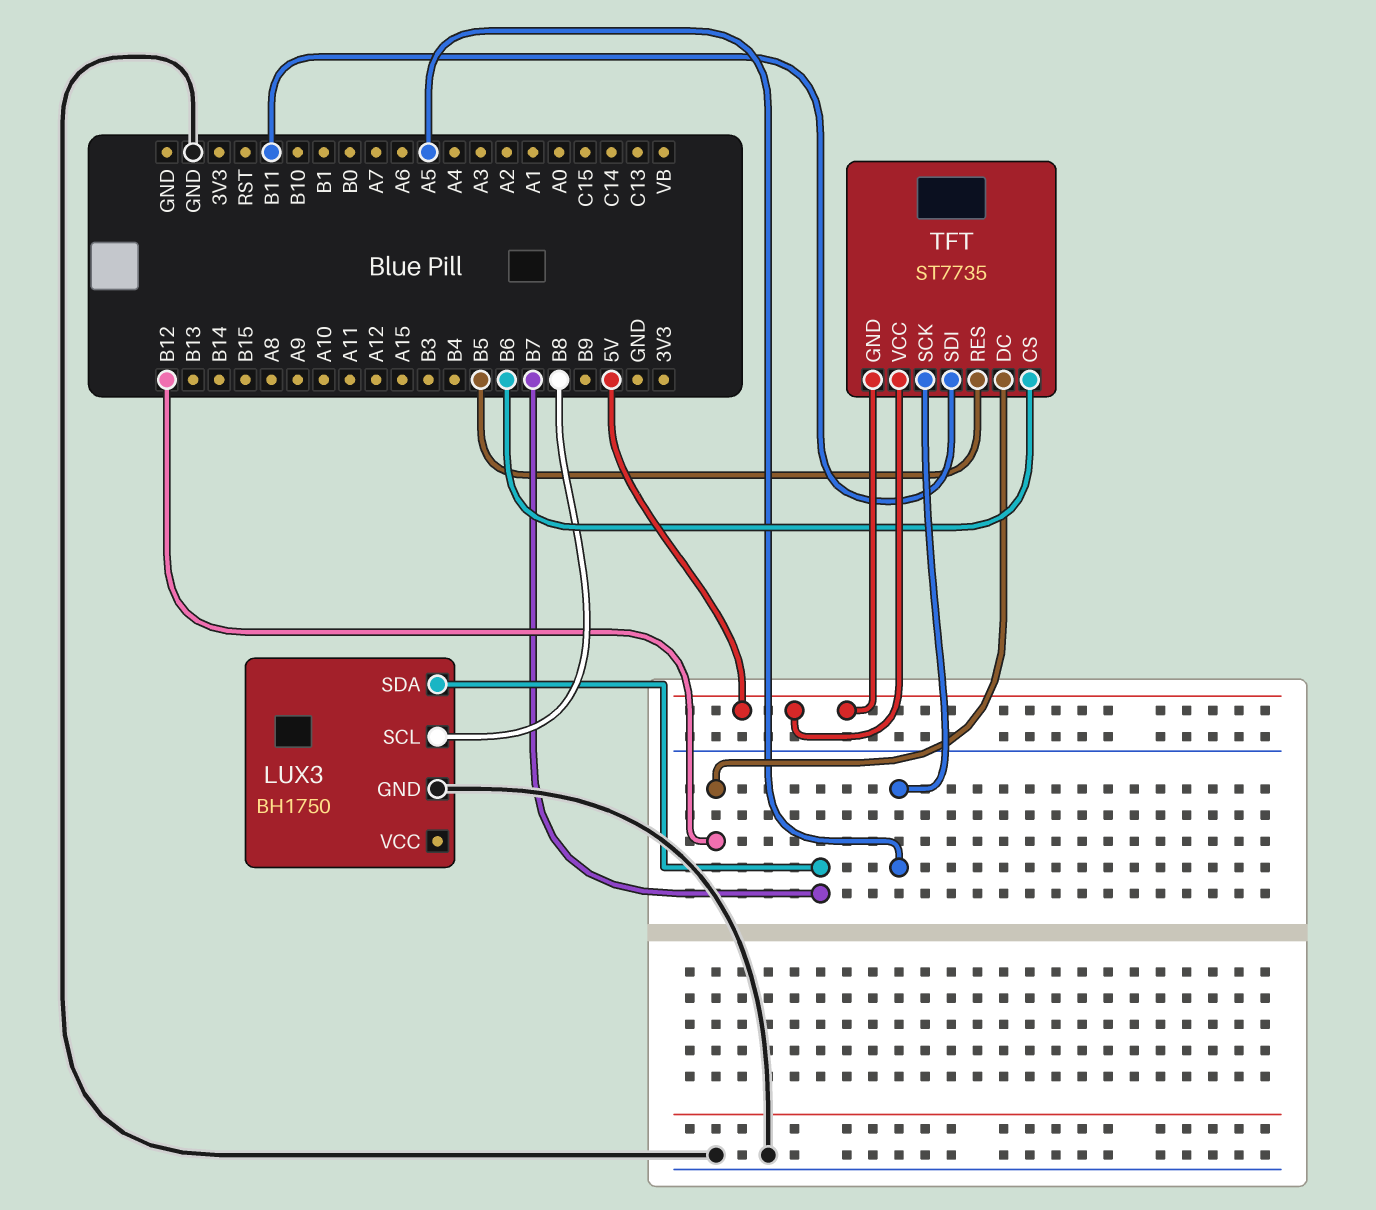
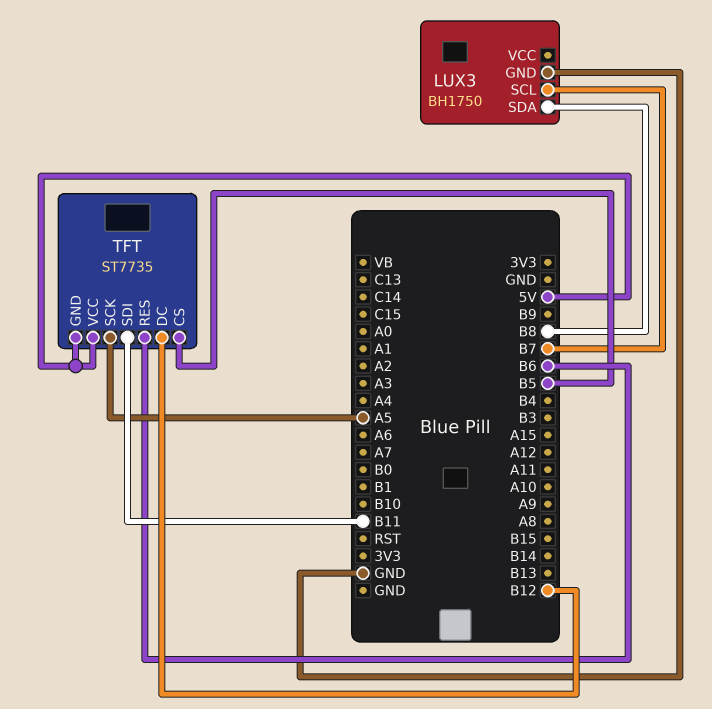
LUX3 pin SCL: B8 -> B7
LUX3 pin SDA: B7 -> B8
TFT pin CS: B6 -> B5
TFT pin RES: B5 -> B6

